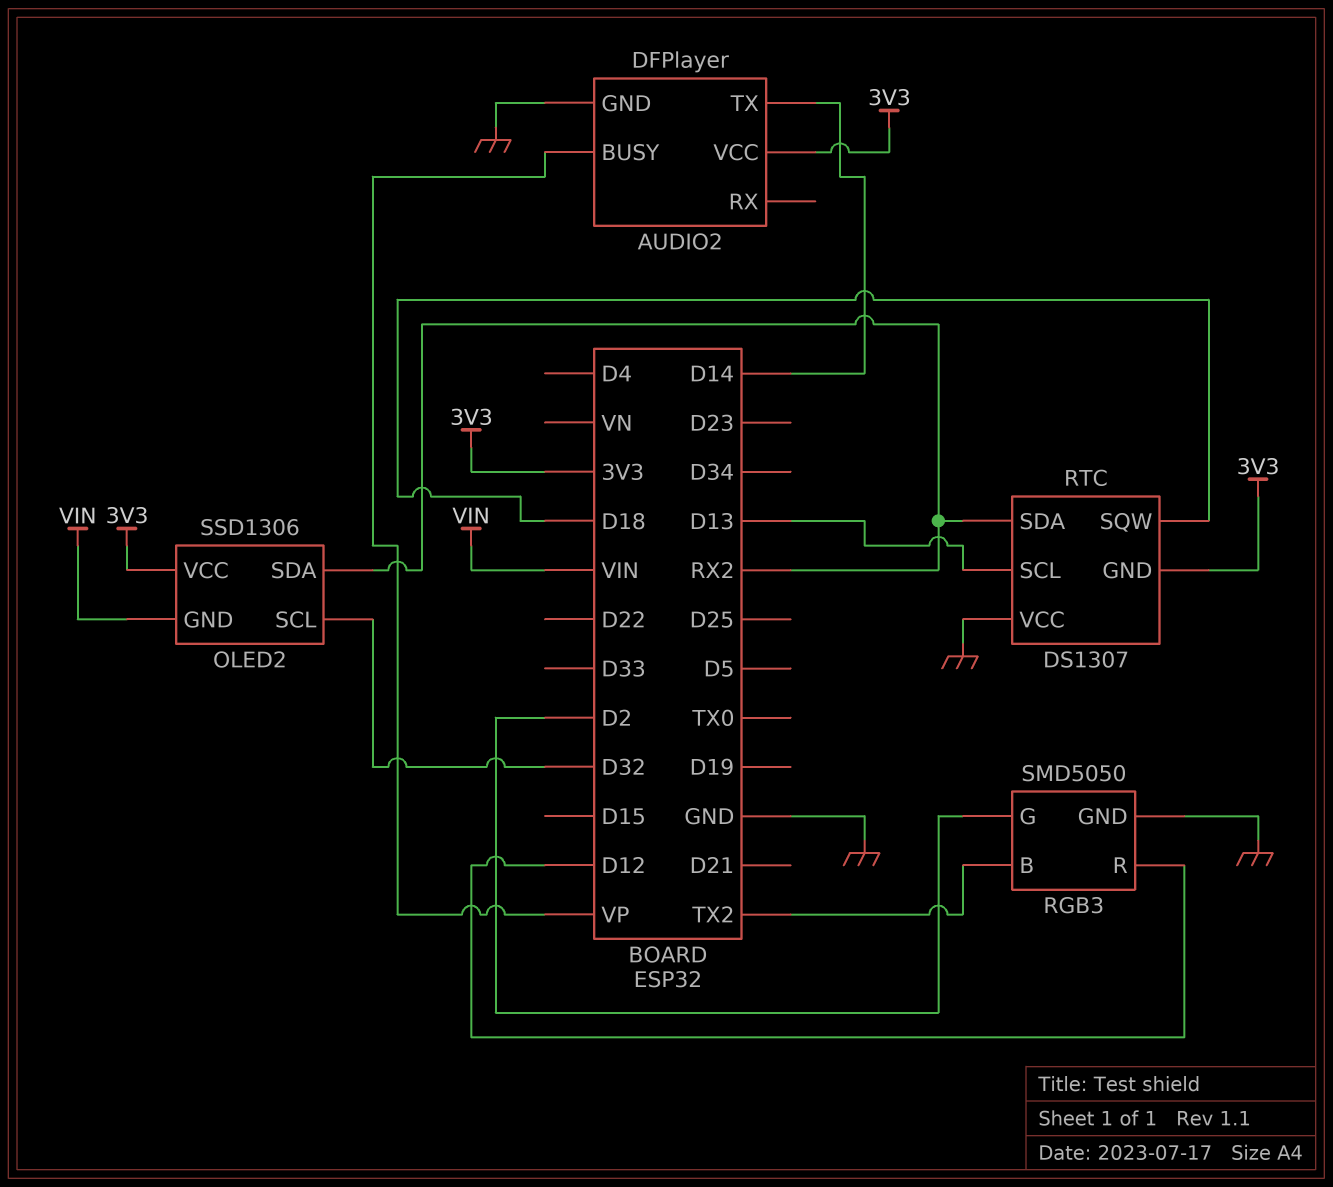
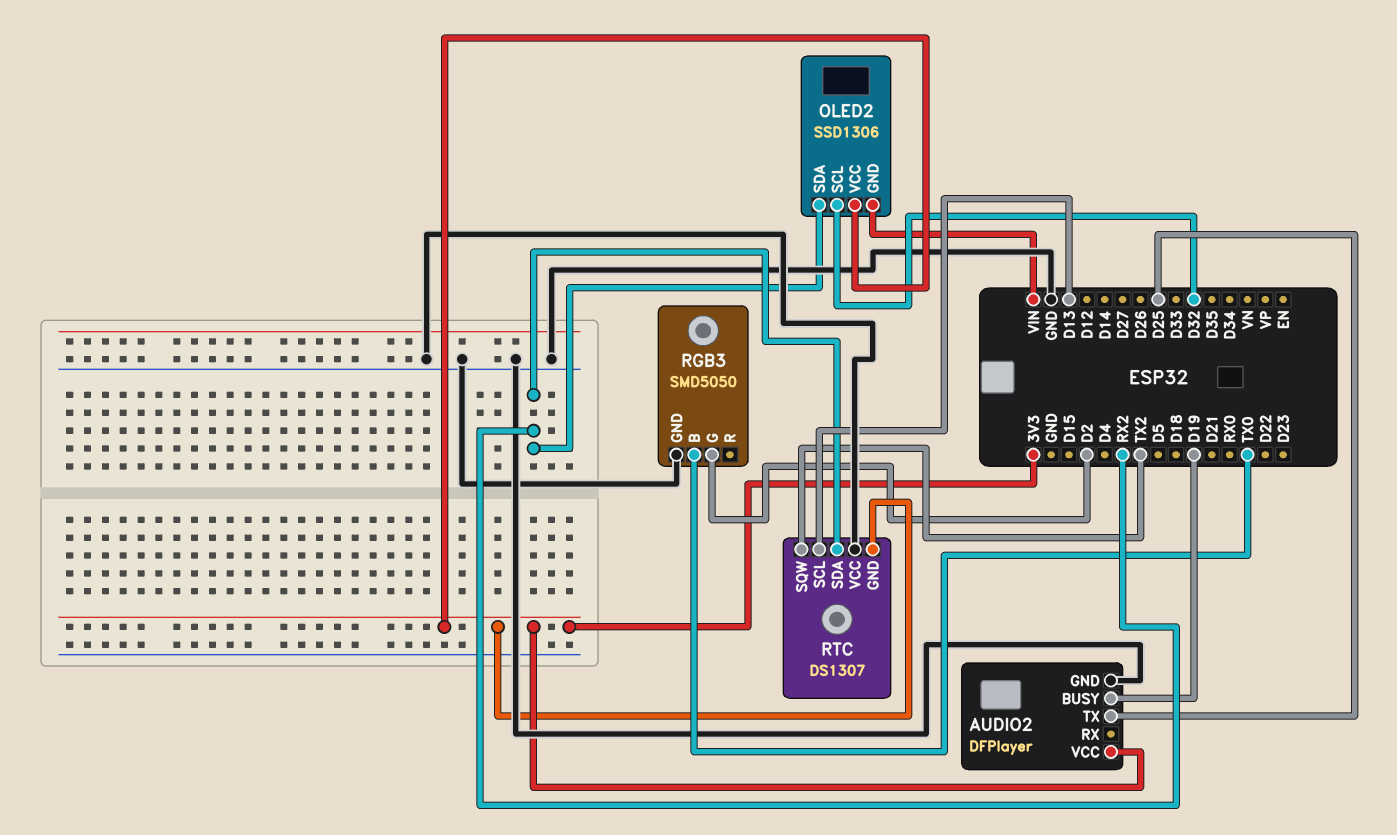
AUDIO2 pin BUSY: VP -> D19
AUDIO2 pin TX: D14 -> D25
RGB3 pin B: TX2 -> TX0
RGB3 pin R: D12 -> none
RTC pin SQW: D18 -> TX2

